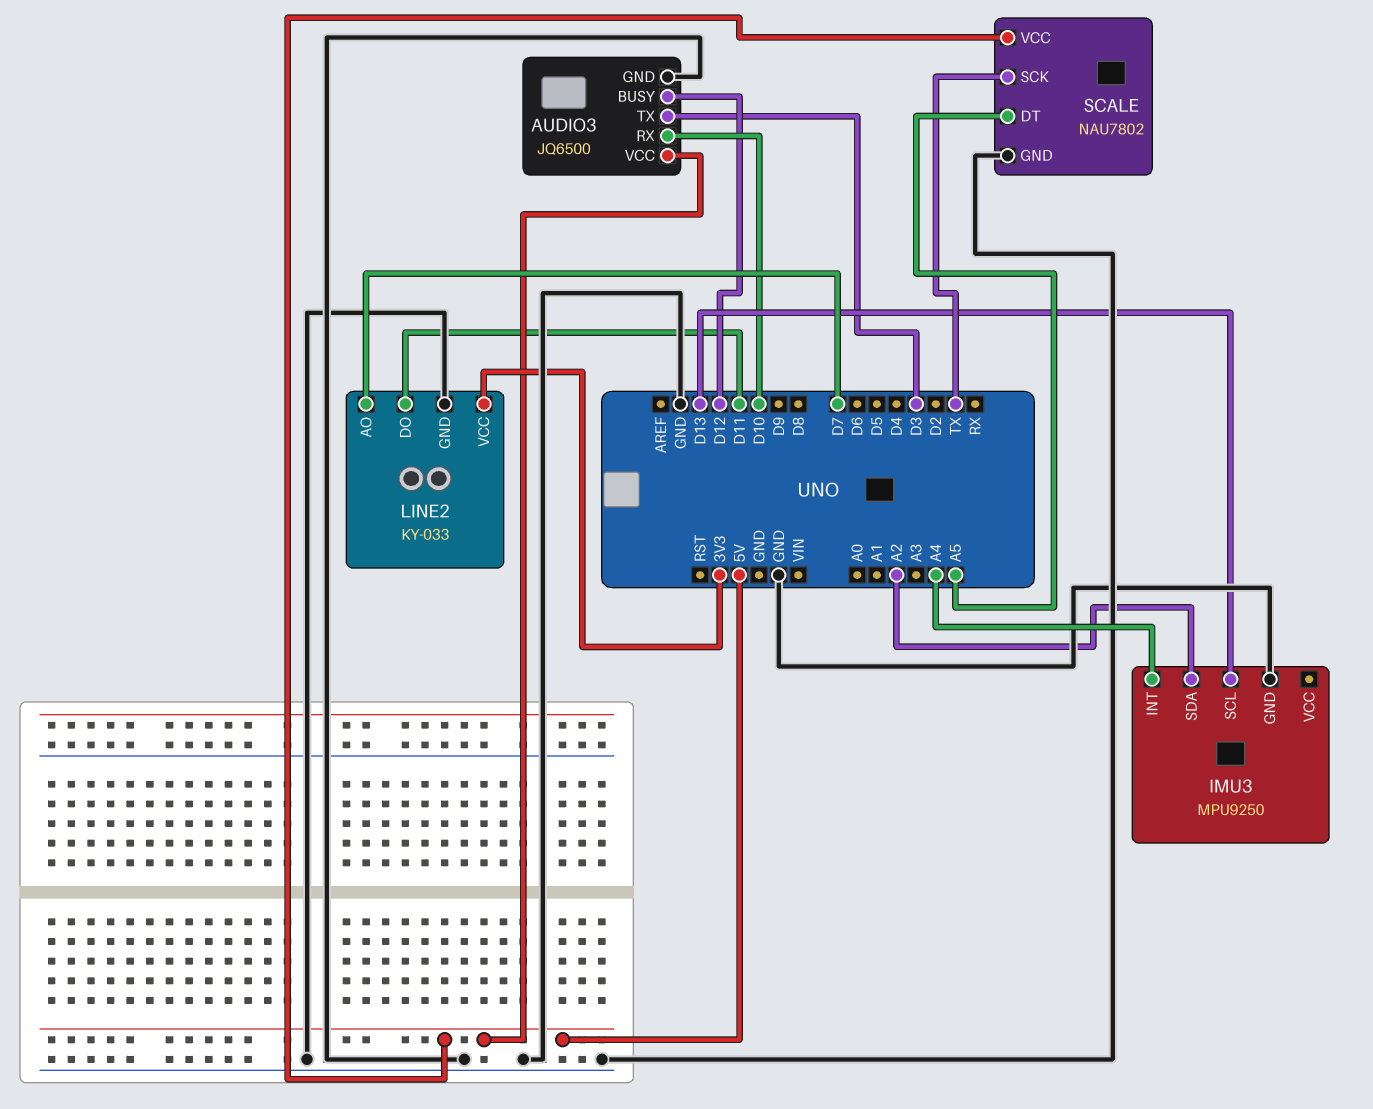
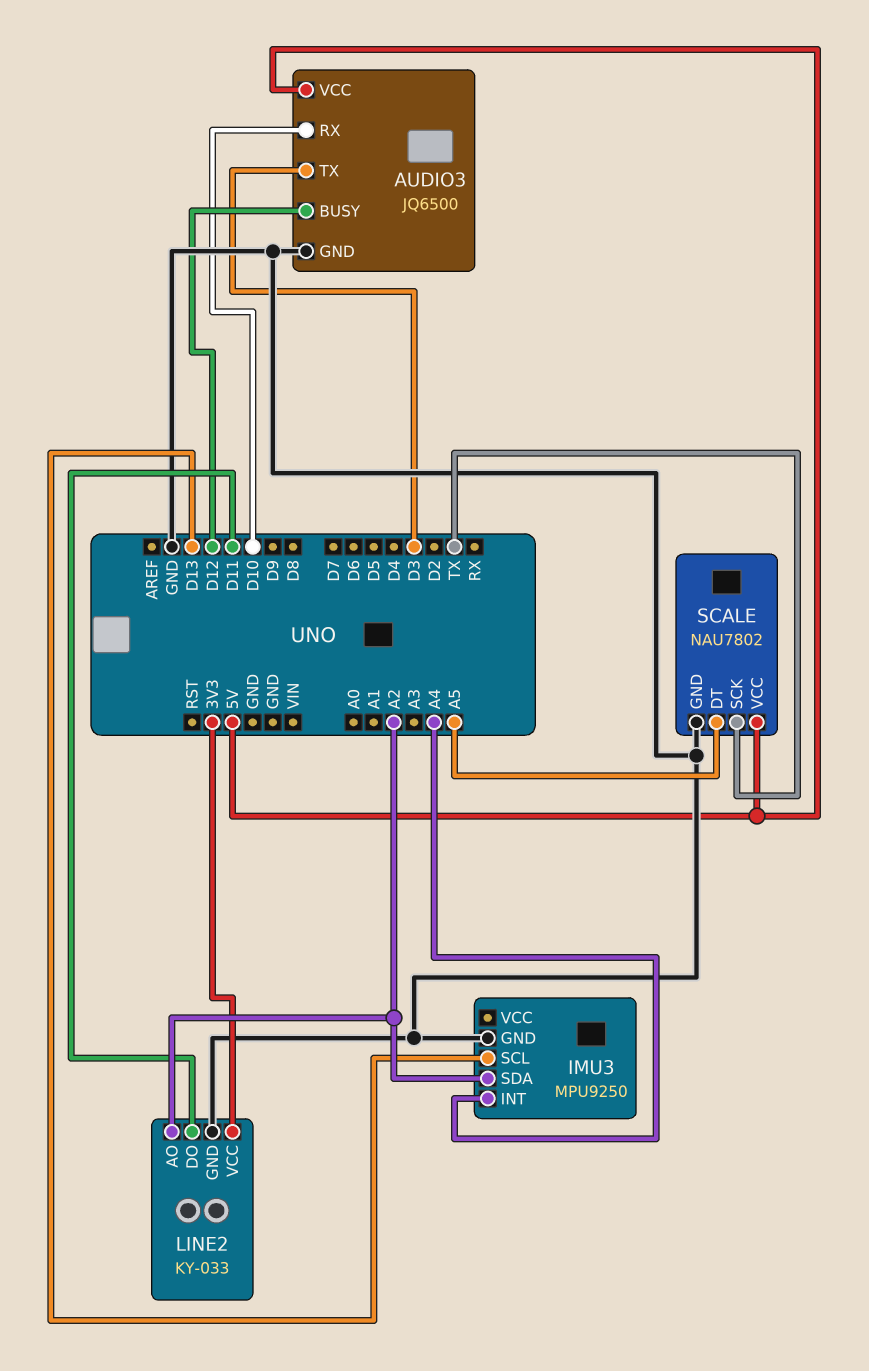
LINE2 pin AO: D7 -> A2

